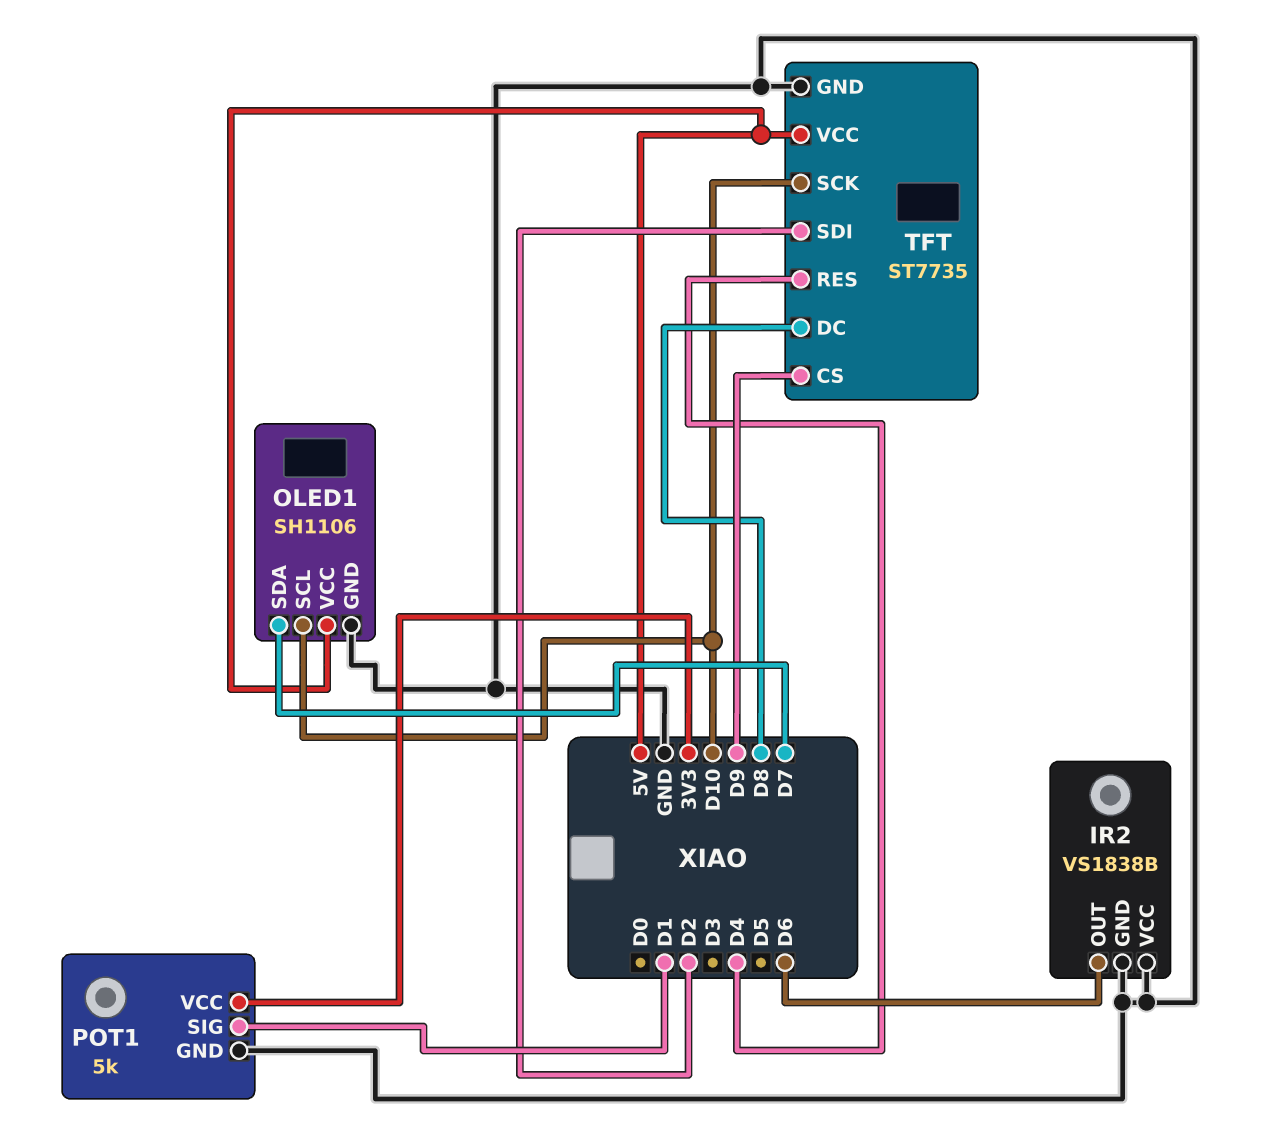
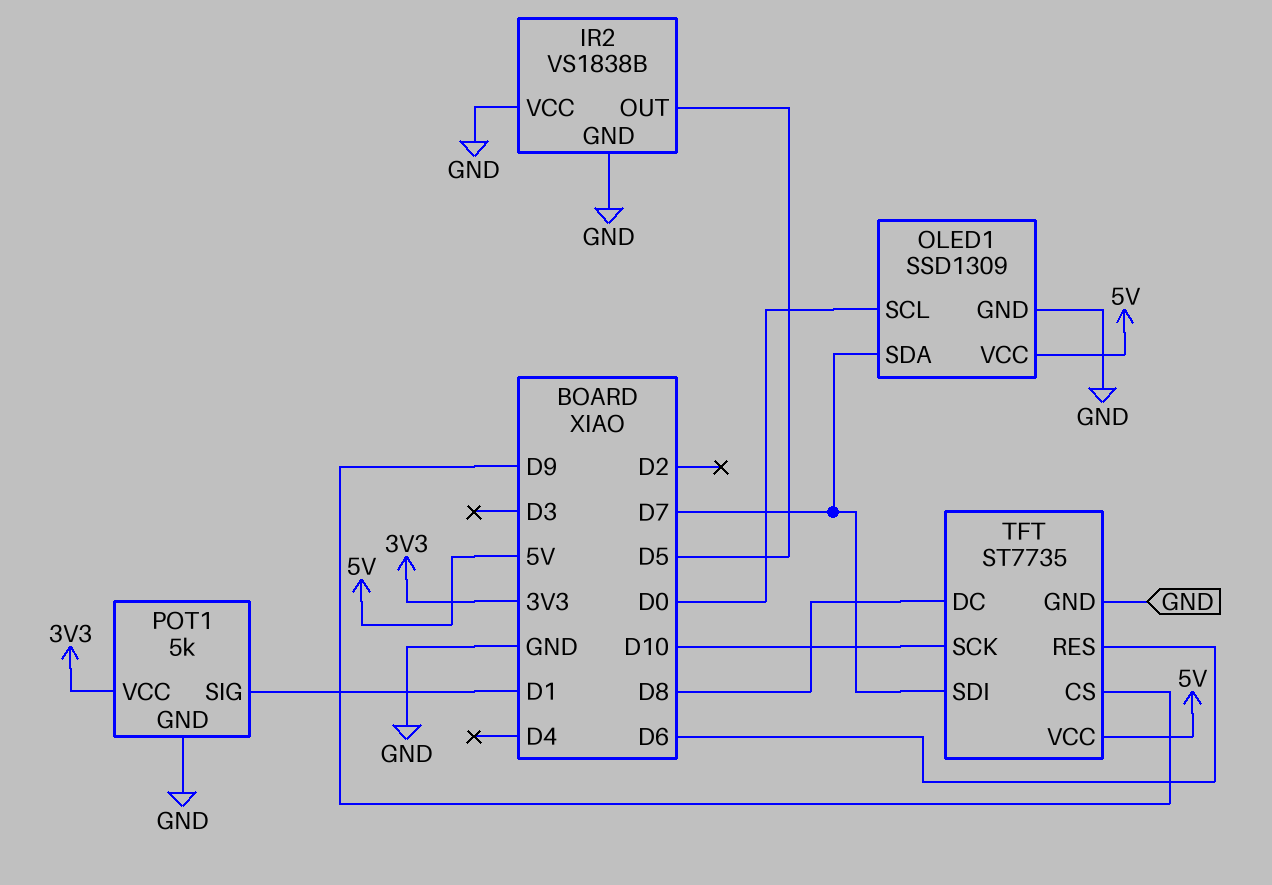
IR2 pin OUT: D6 -> D5
OLED1: SH1106 -> SSD1309
OLED1 pin SCL: D10 -> D0
TFT pin RES: D4 -> D6
TFT pin SDI: D2 -> D7

